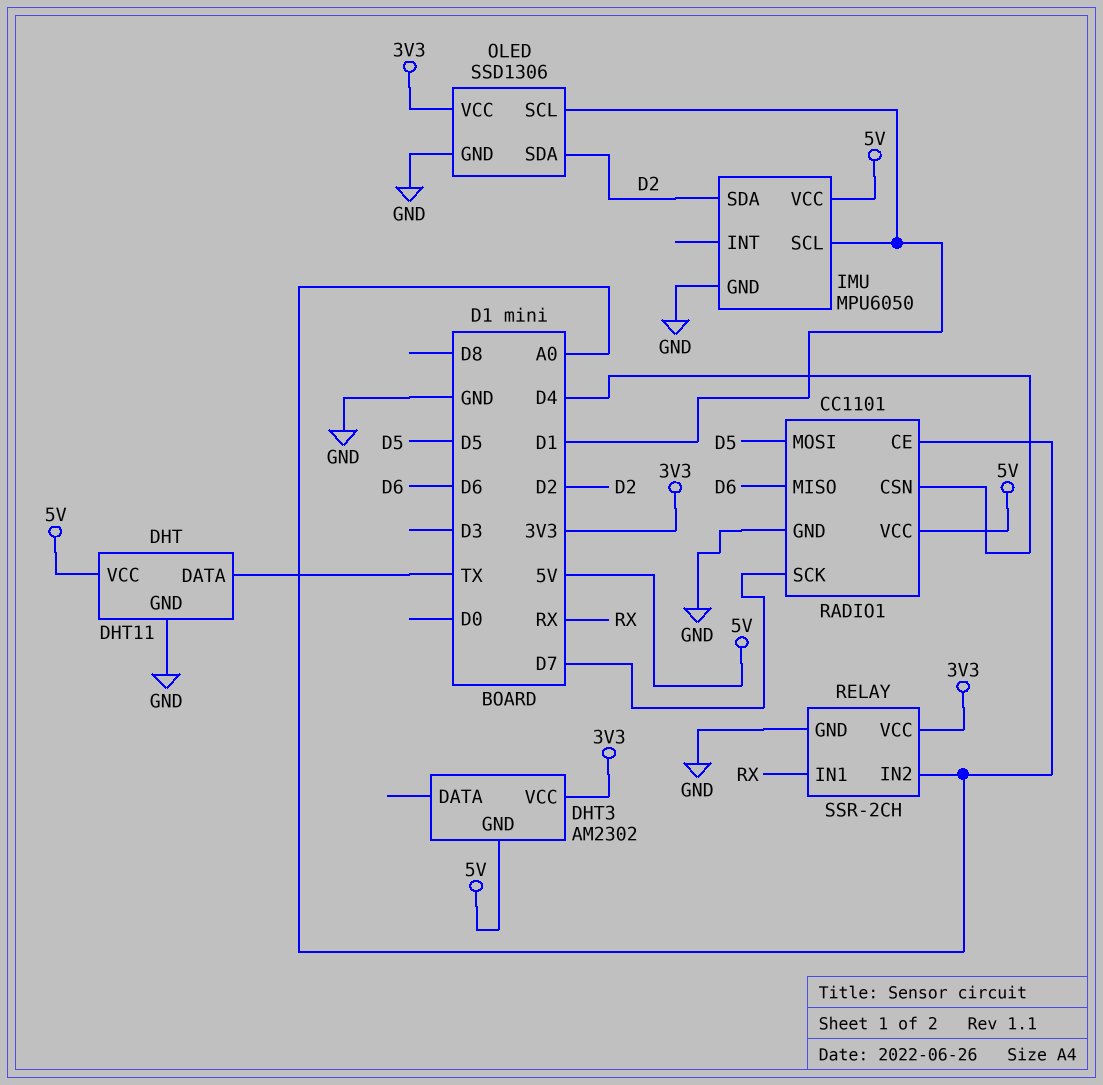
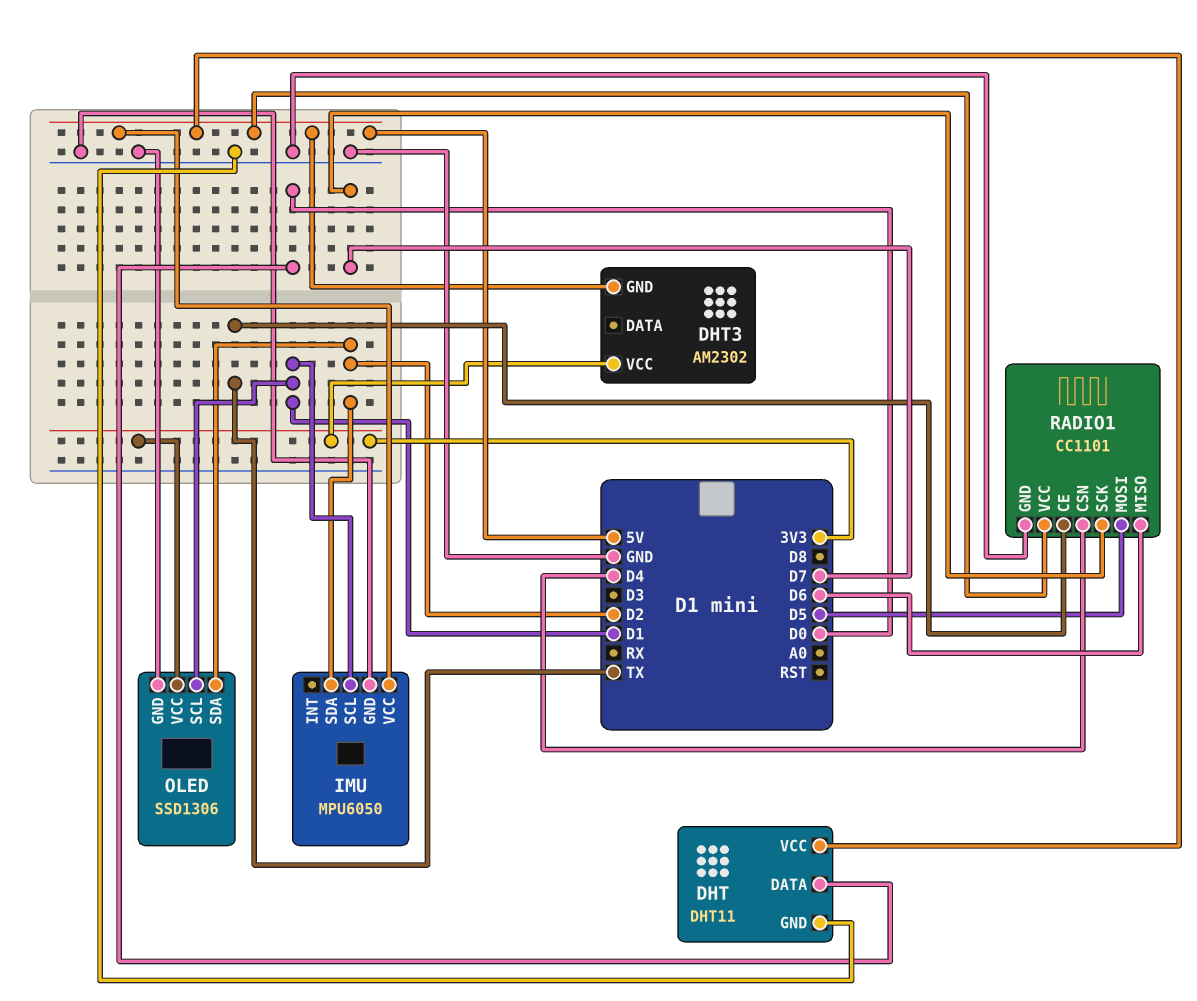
DHT pin DATA: TX -> D0
RADIO1 pin CE: A0 -> TX
RELAY: SSR-2CH -> none
RELAY pin GND: GND -> none
RELAY pin IN1: RX -> none
RELAY pin IN2: A0 -> none
RELAY pin VCC: 3V3 -> none

